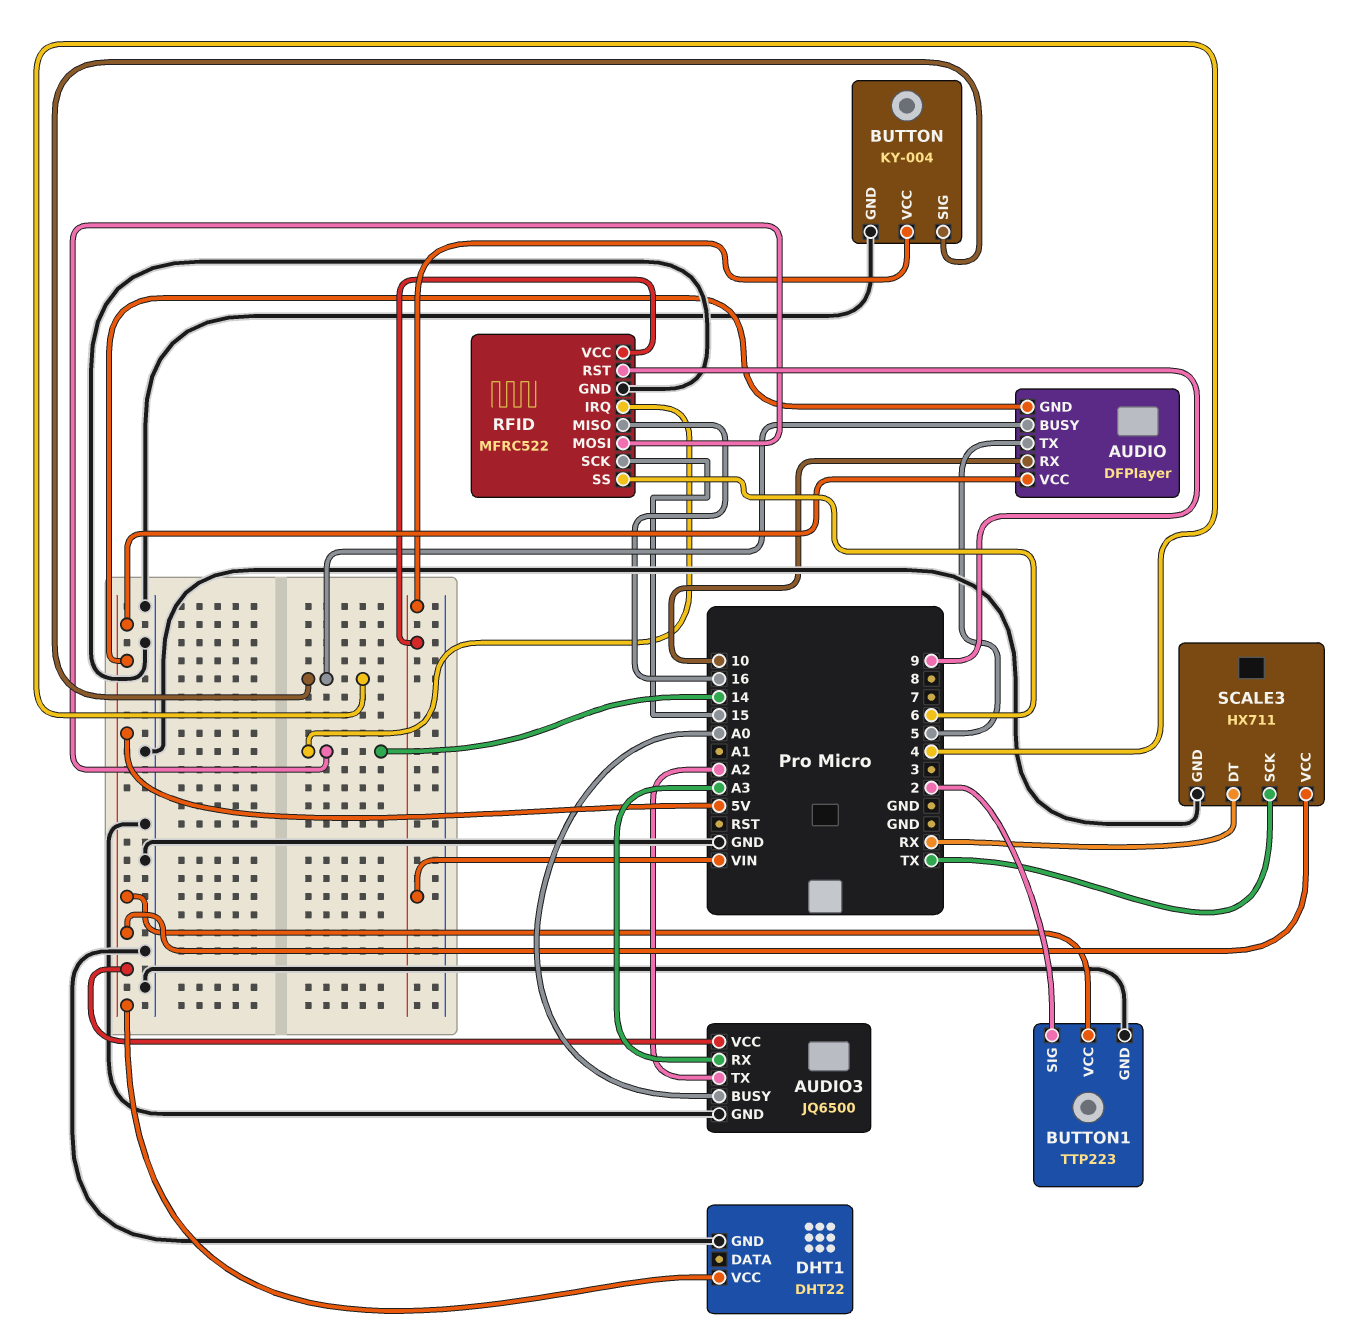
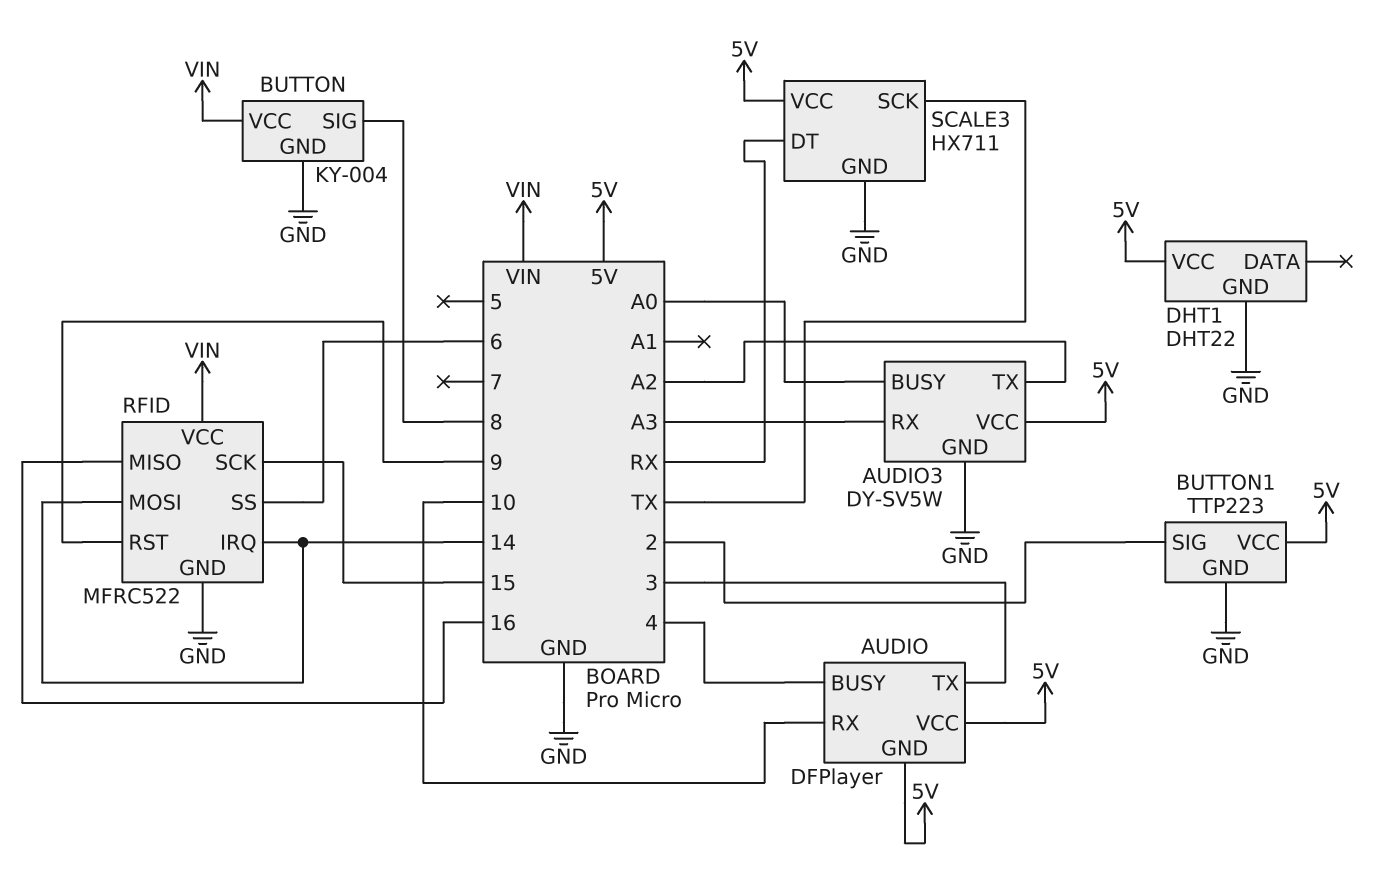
AUDIO pin TX: 5 -> 3
AUDIO3: JQ6500 -> DY-SV5W
BUTTON pin SIG: 4 -> 8

